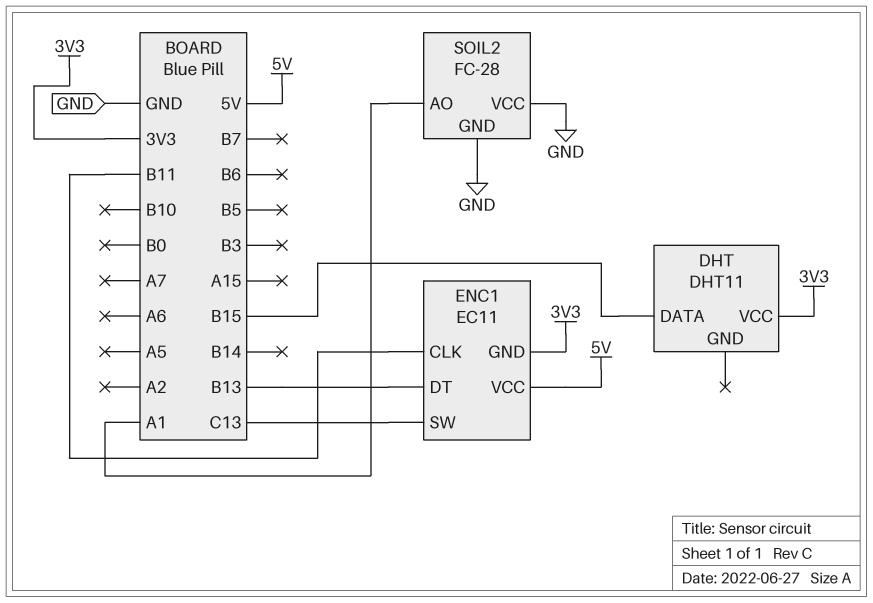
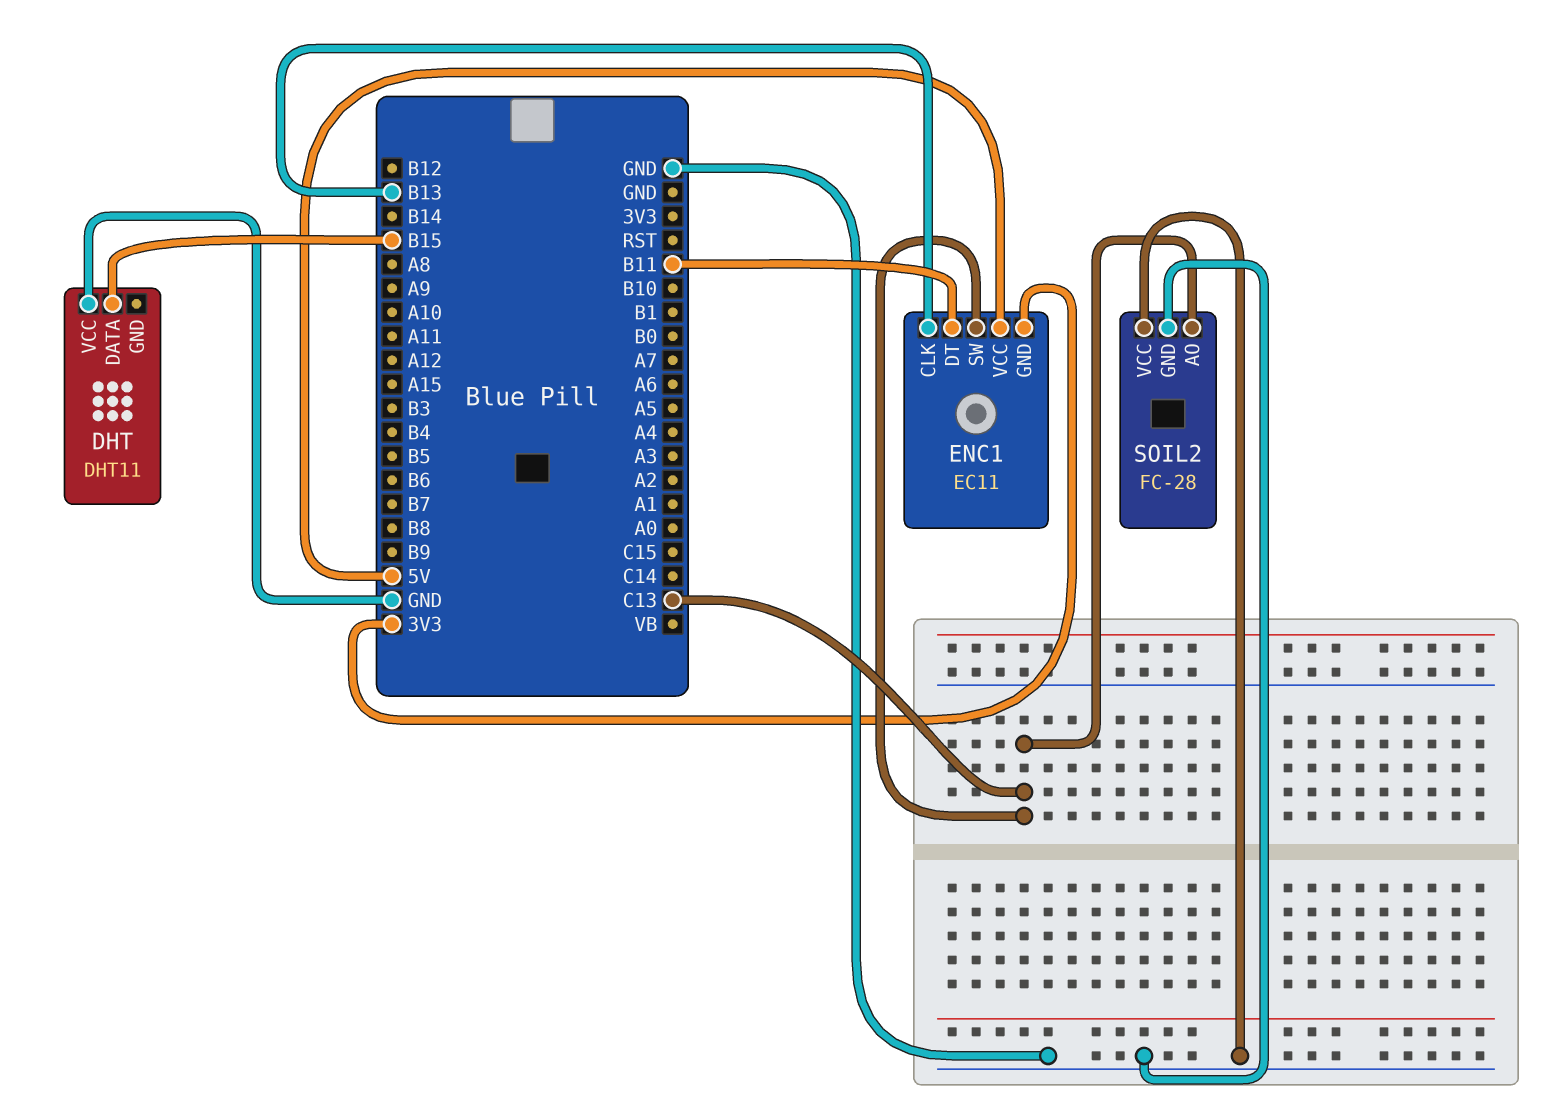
DHT pin VCC: 3V3 -> GND
ENC1 pin CLK: B11 -> B13
ENC1 pin DT: B13 -> B11
SOIL2 pin AO: A1 -> C13

